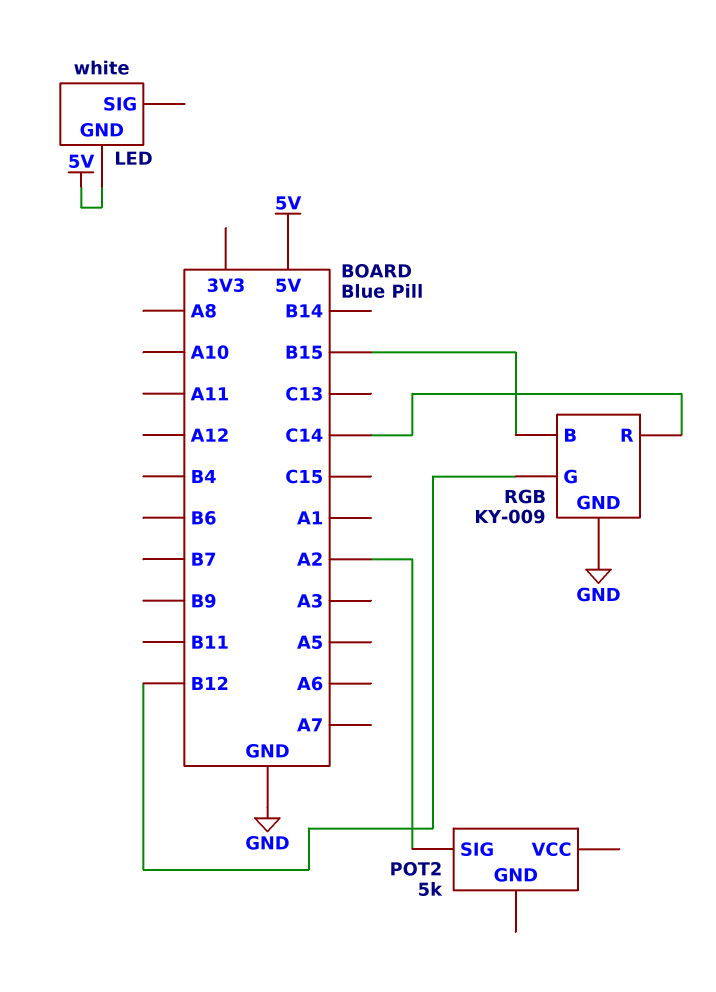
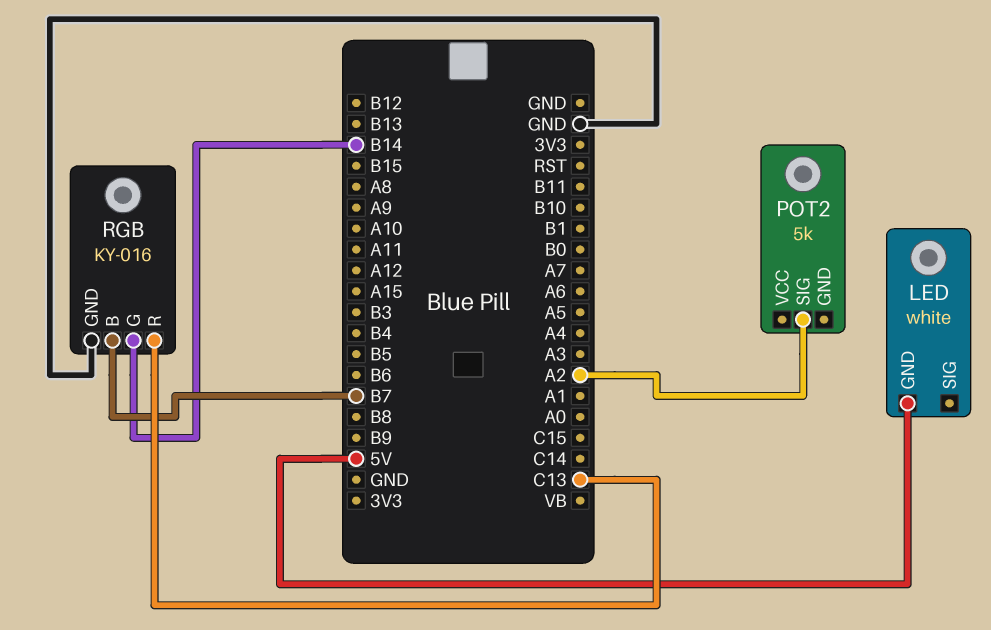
RGB: KY-009 -> KY-016
RGB pin B: B15 -> B7
RGB pin G: B12 -> B14
RGB pin R: C14 -> C13

